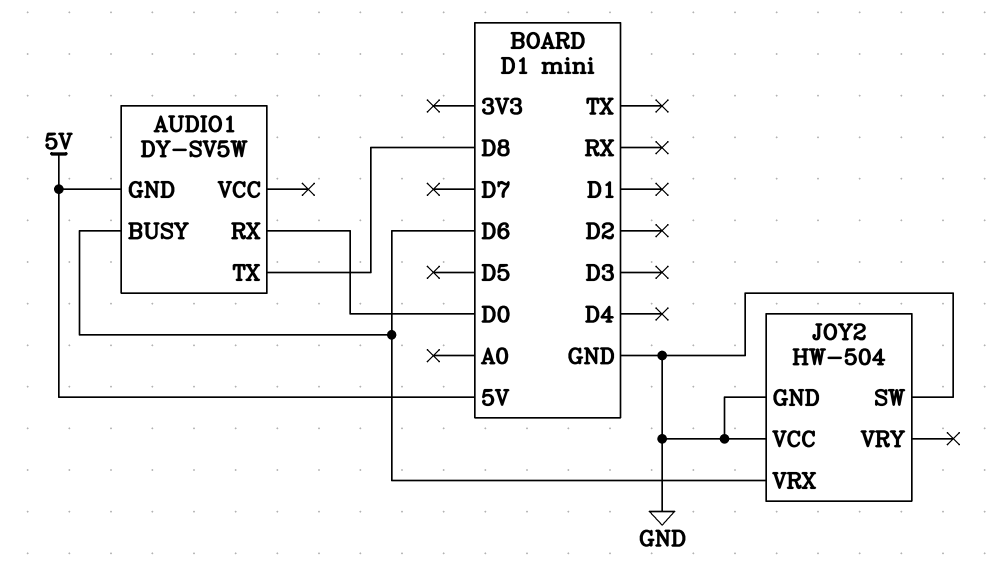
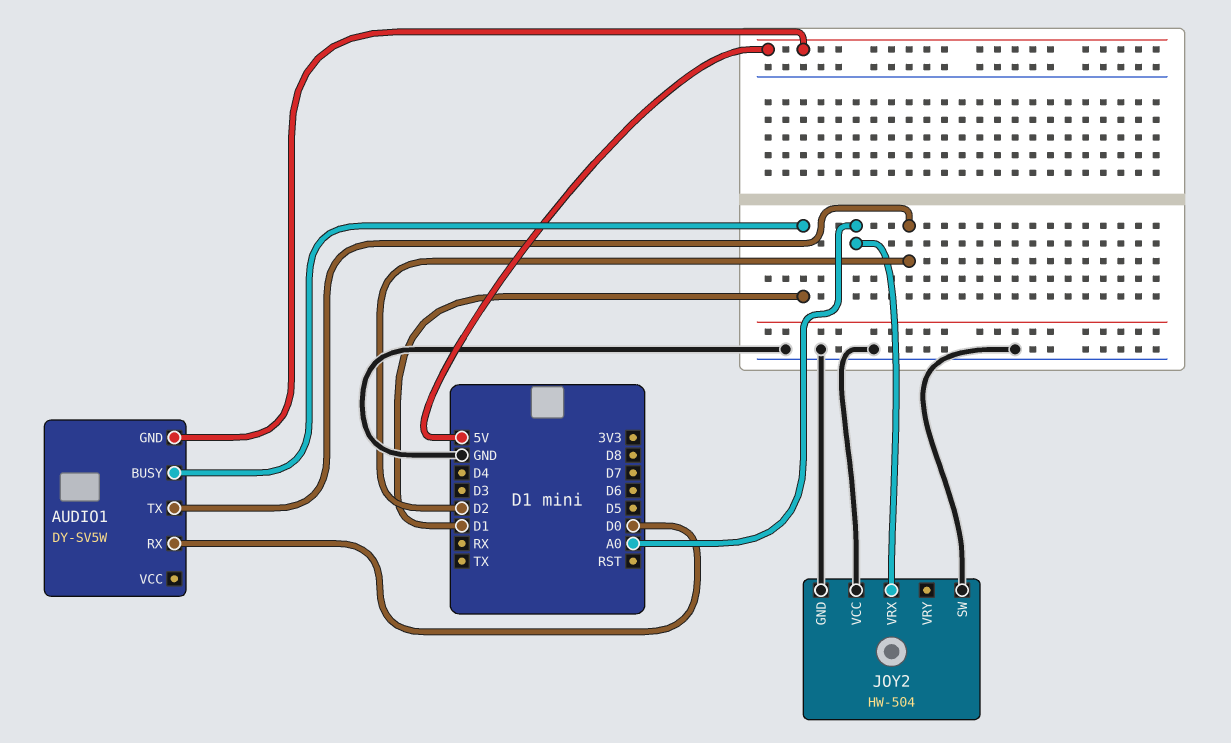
AUDIO1 pin BUSY: D6 -> D1
AUDIO1 pin TX: D8 -> D2
JOY2 pin VRX: D6 -> A0

